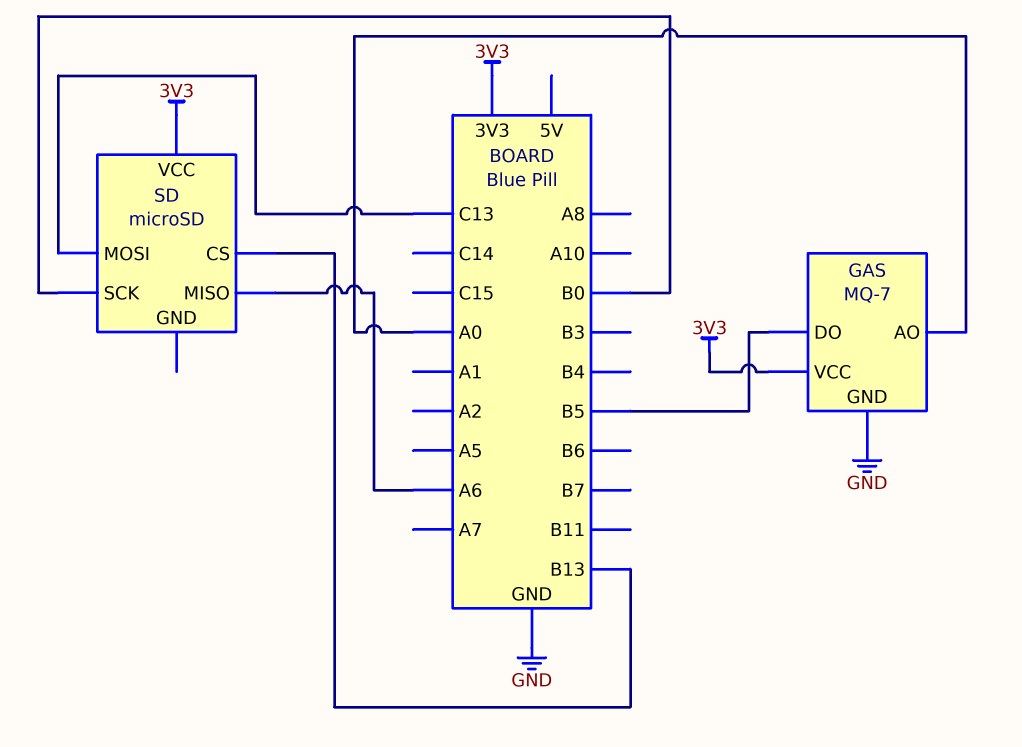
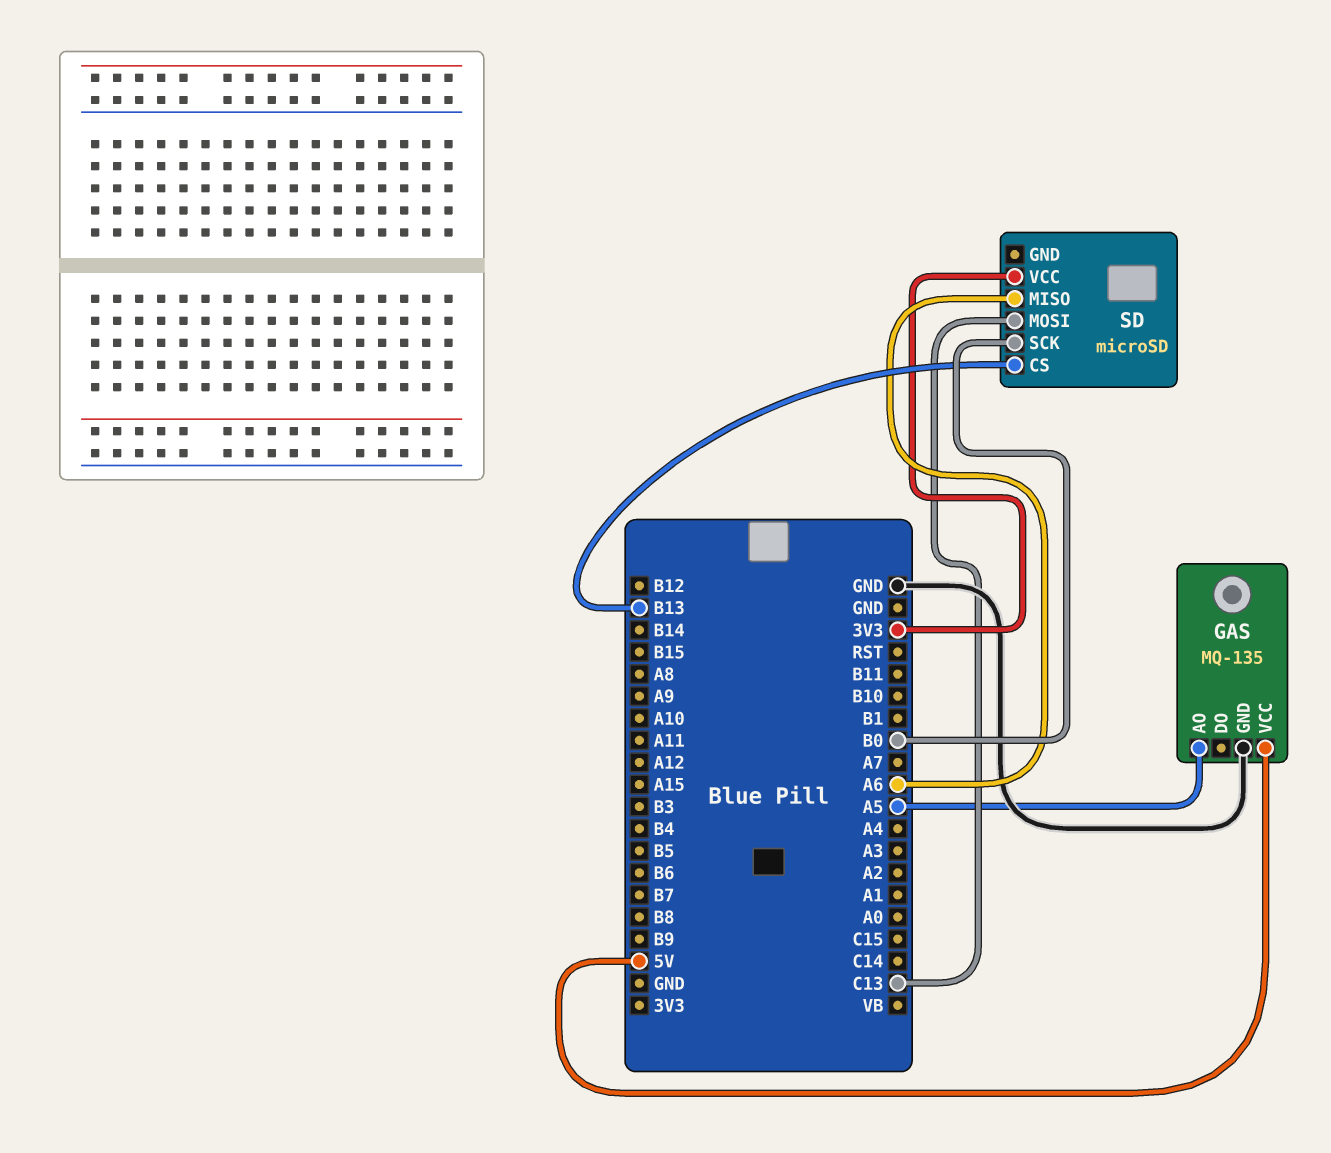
GAS: MQ-7 -> MQ-135
GAS pin AO: A0 -> A5
GAS pin DO: B5 -> none
GAS pin VCC: 3V3 -> 5V

